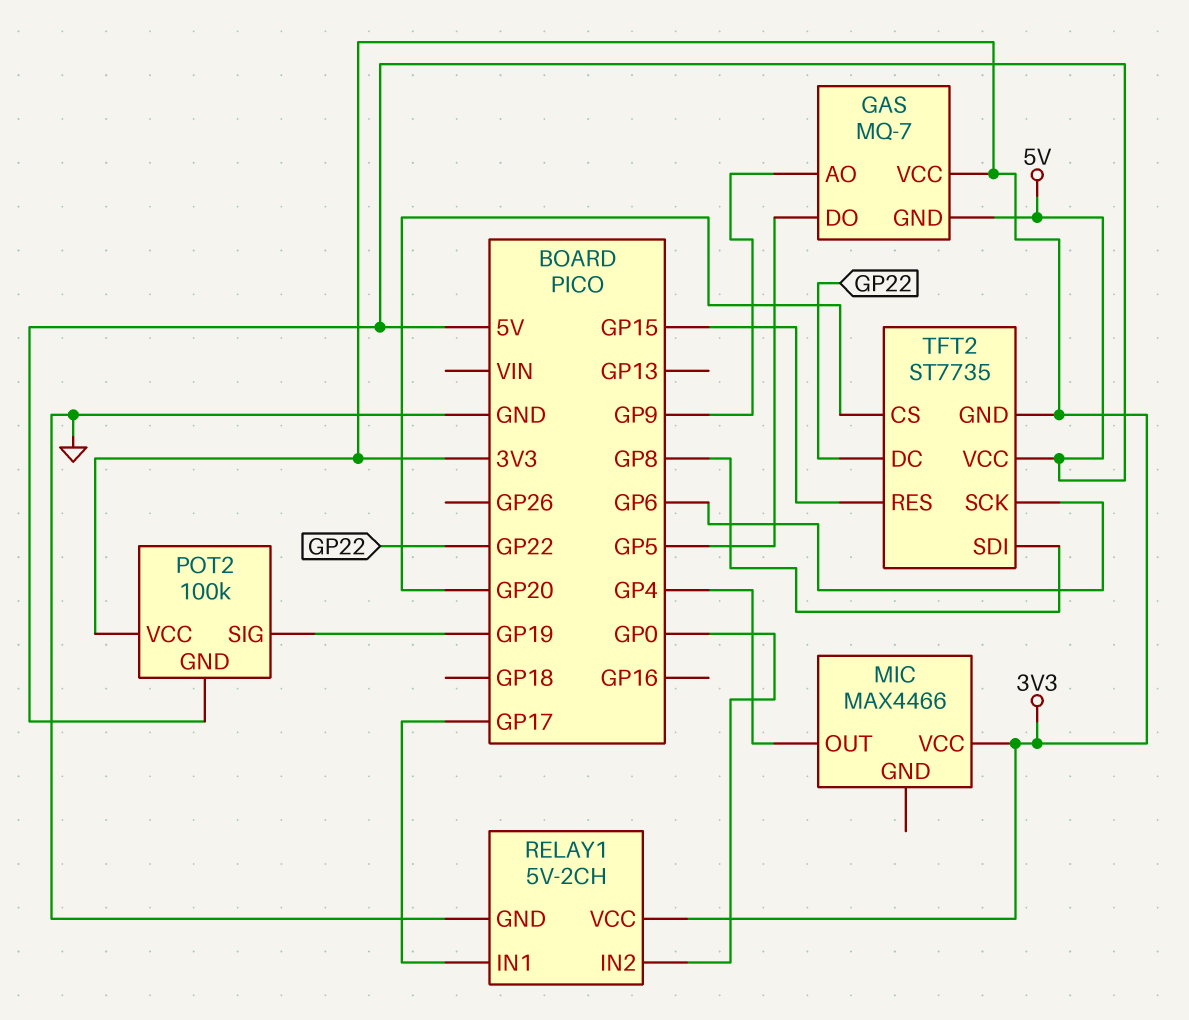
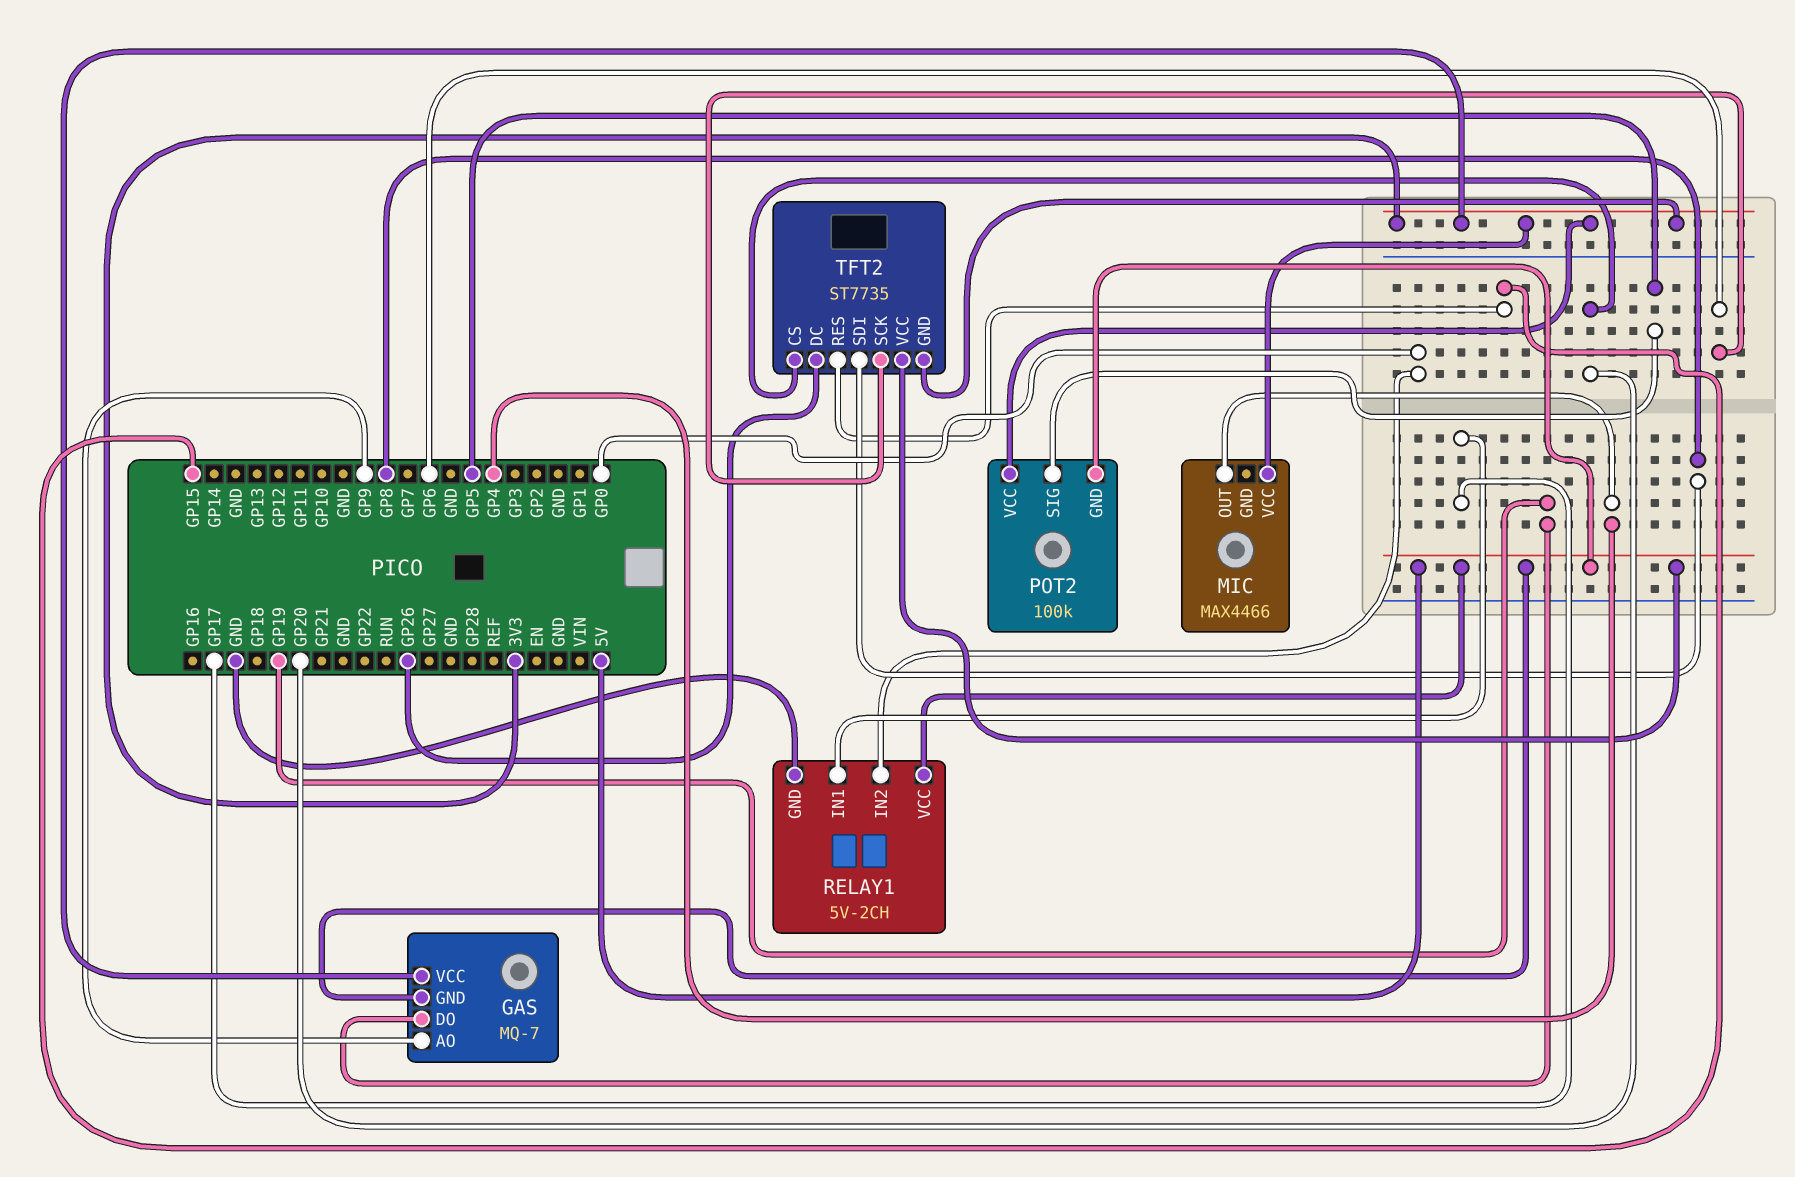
GAS pin DO: GP5 -> GP19
POT2 pin SIG: GP19 -> GP5
RELAY1 pin VCC: 3V3 -> 5V
TFT2 pin DC: GP22 -> GP26

